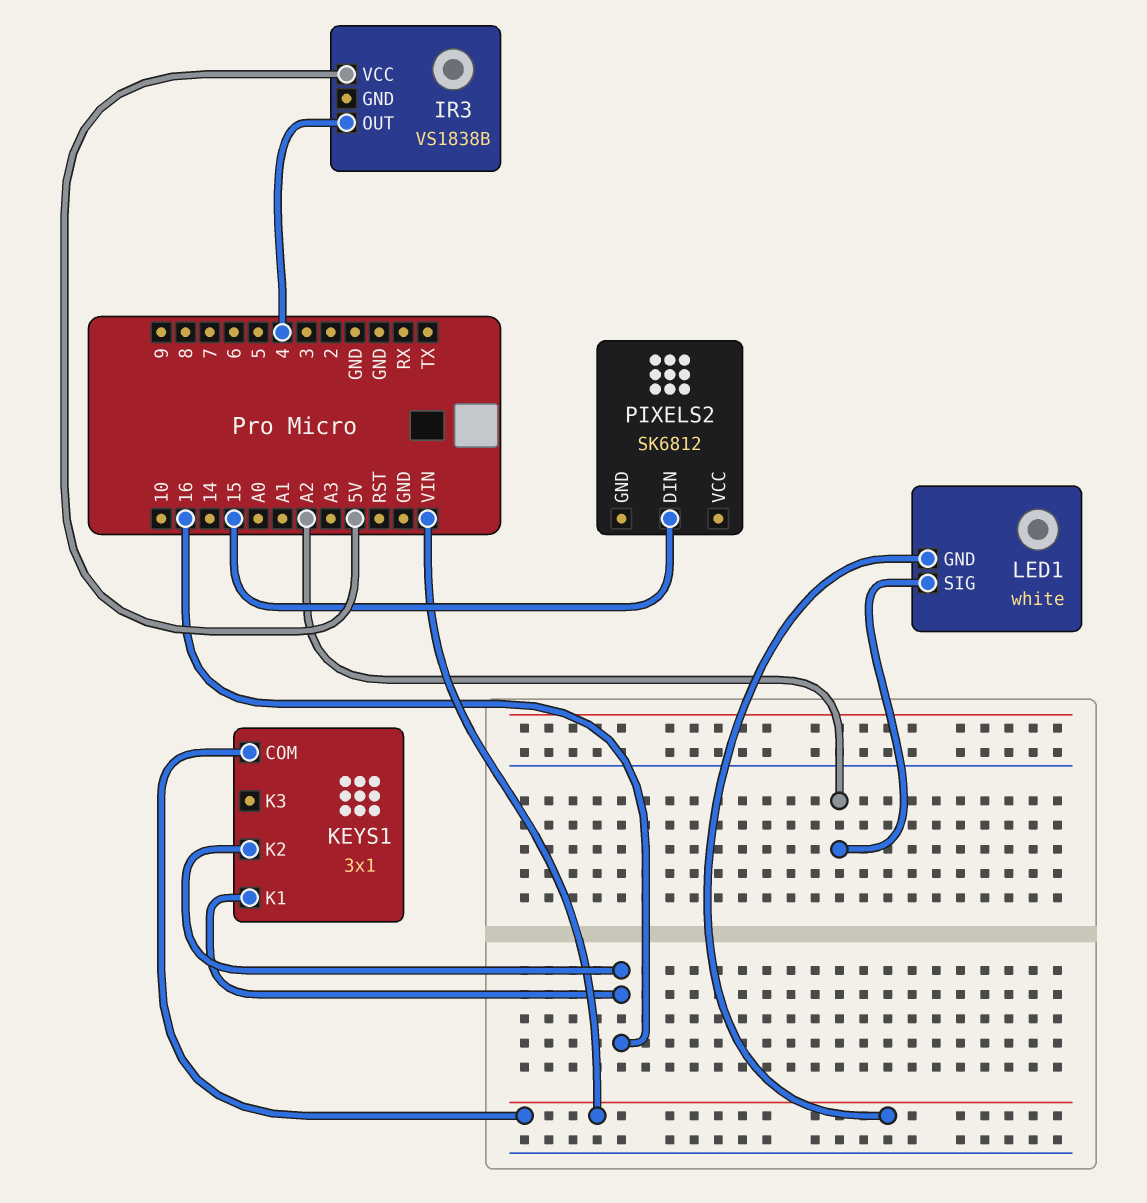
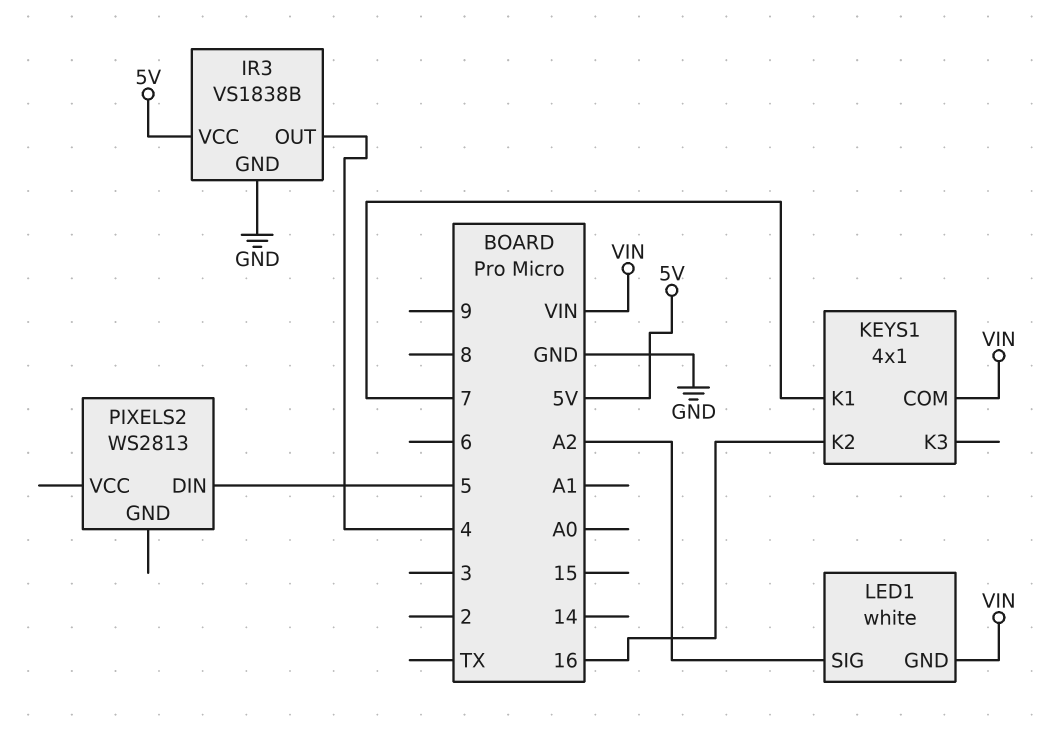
IR3 pin GND: none -> GND
KEYS1: 3x1 -> 4x1
KEYS1 pin K1: 16 -> 7
PIXELS2: SK6812 -> WS2813
PIXELS2 pin DIN: 15 -> 5

